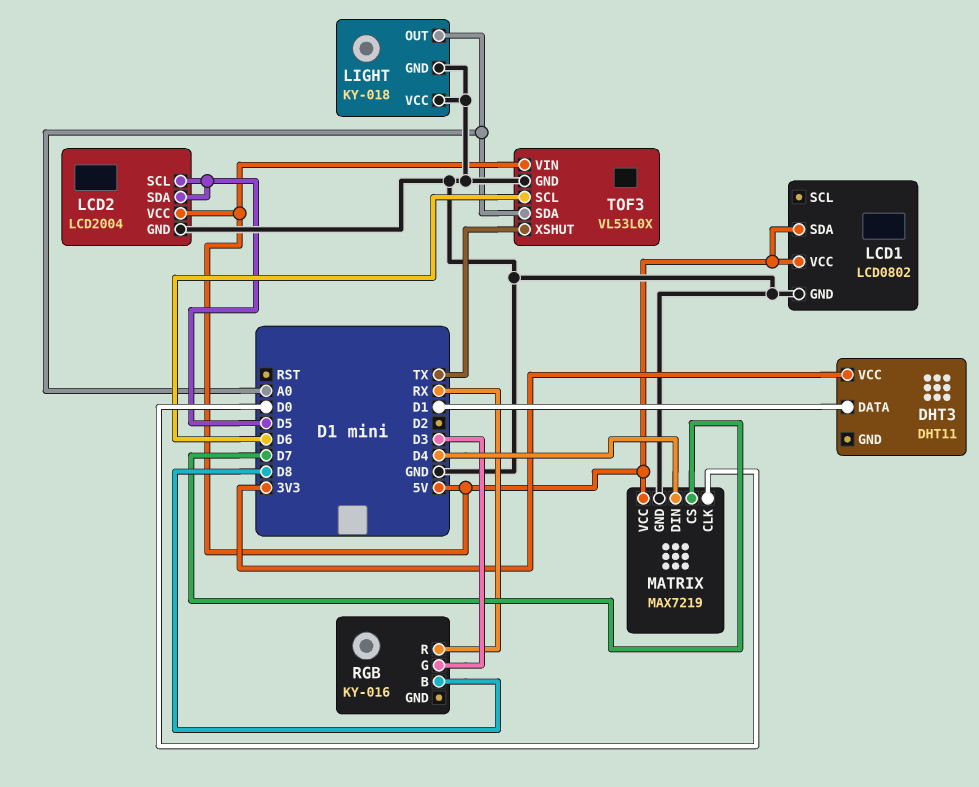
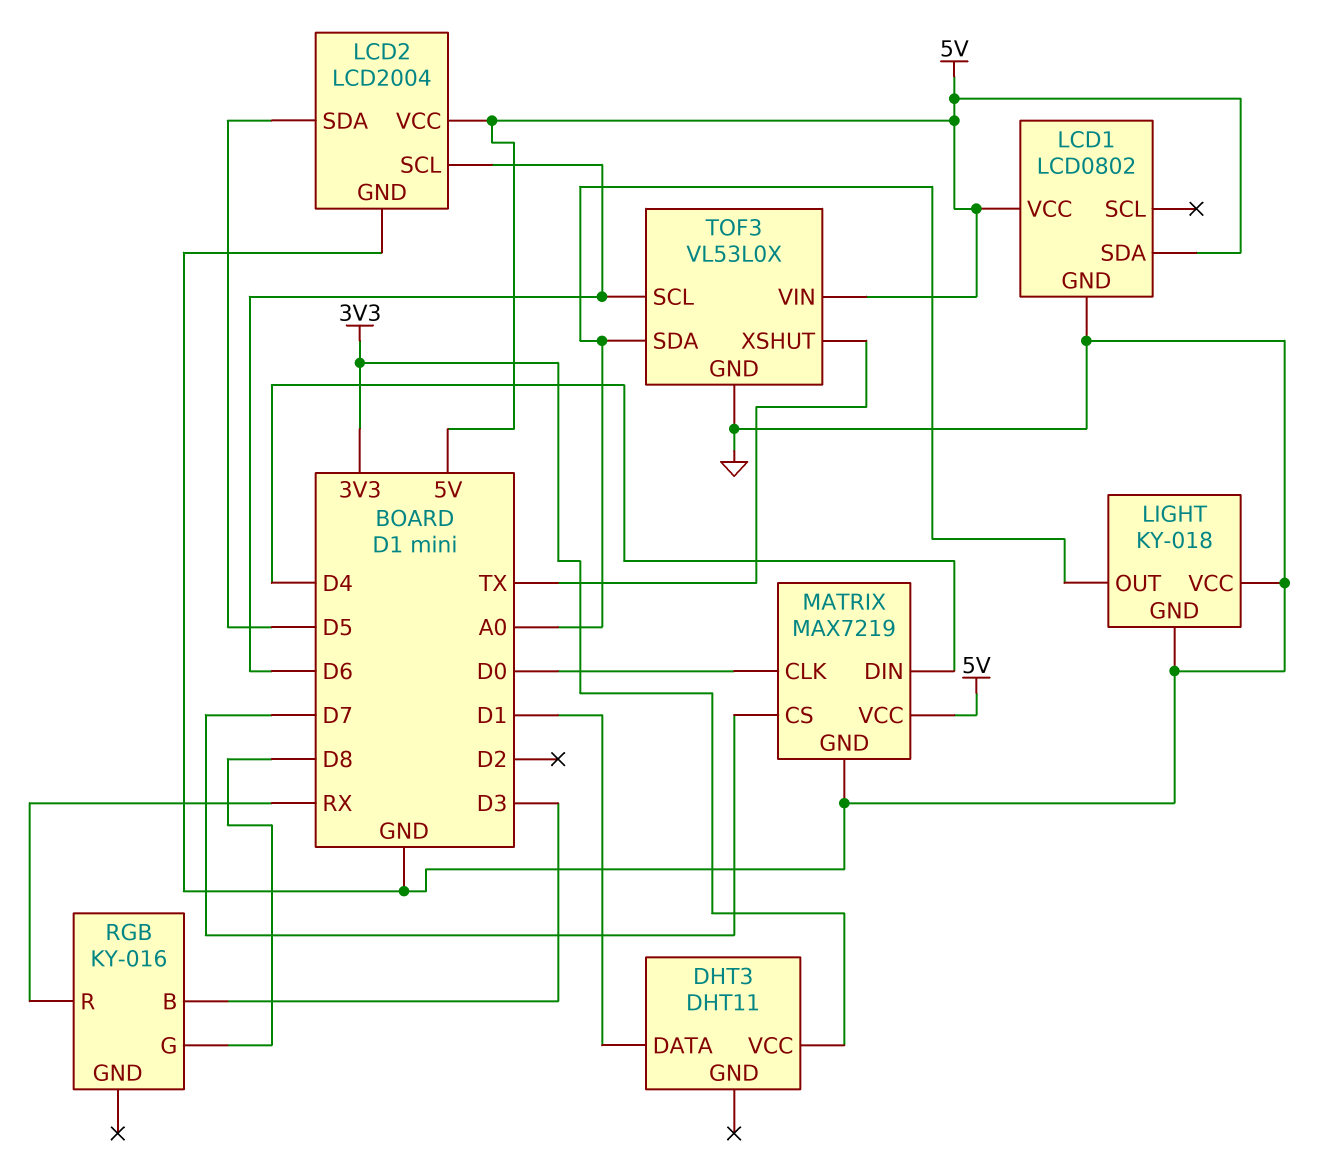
LCD2 pin SCL: D5 -> D6
RGB pin B: D8 -> D3
RGB pin G: D3 -> D8

